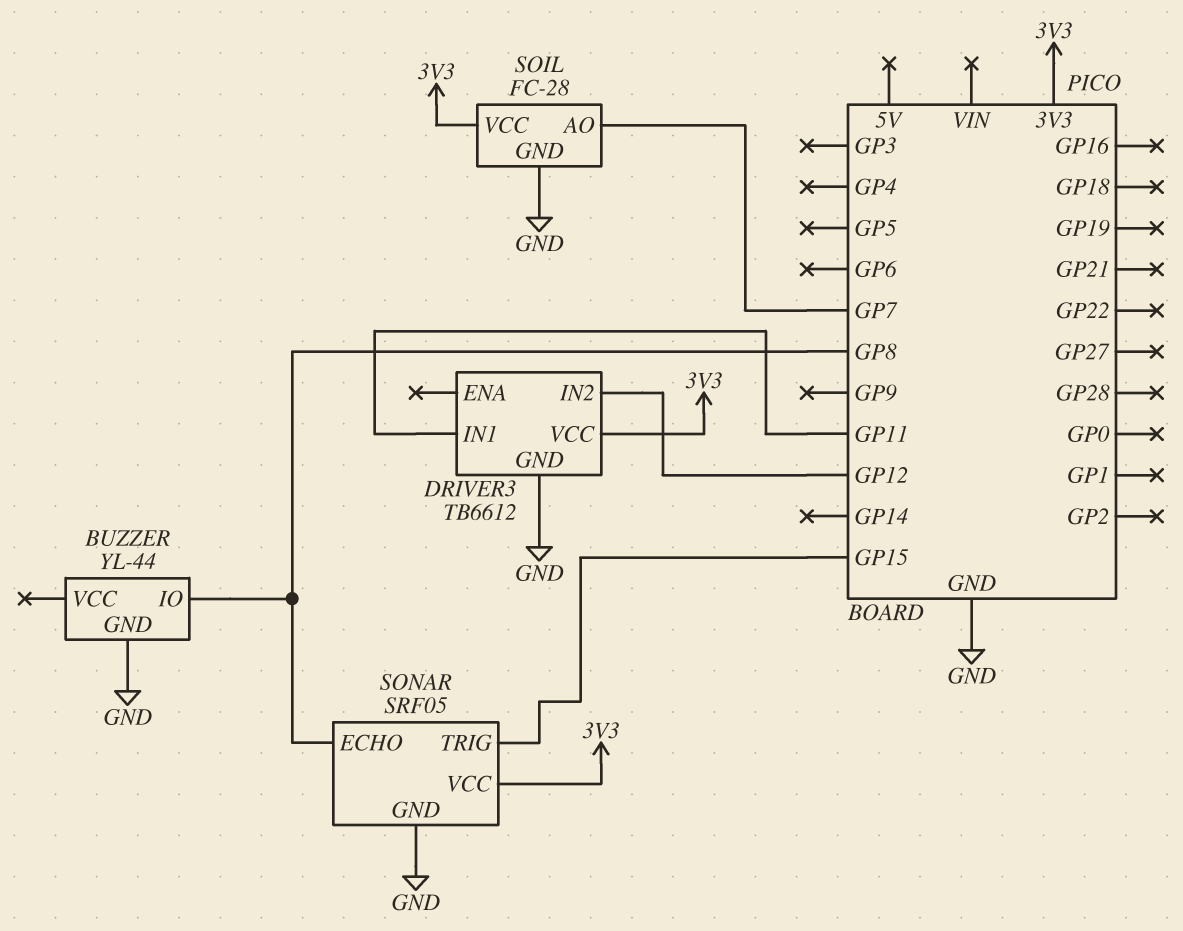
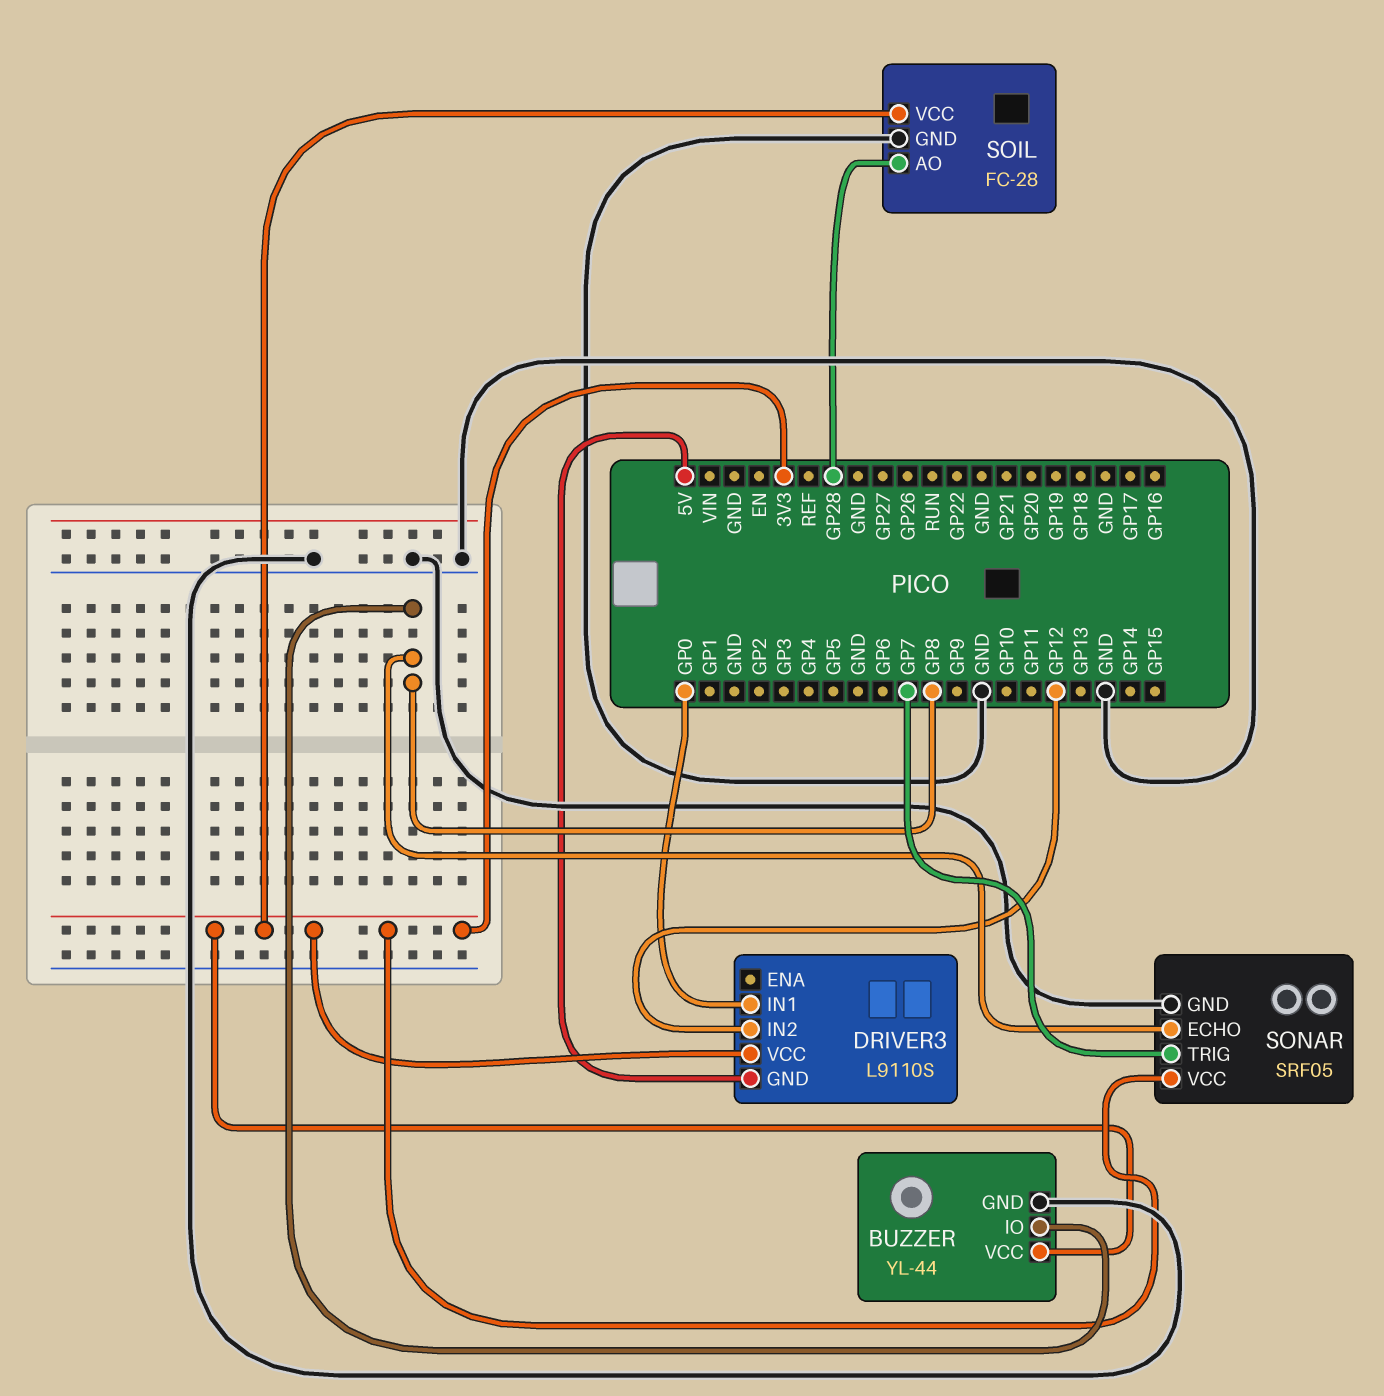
BUZZER pin VCC: none -> 3V3
DRIVER3: TB6612 -> L9110S
DRIVER3 pin GND: GND -> 5V
DRIVER3 pin IN1: GP11 -> GP0
SOIL pin AO: GP7 -> GP28
SONAR pin TRIG: GP15 -> GP7

